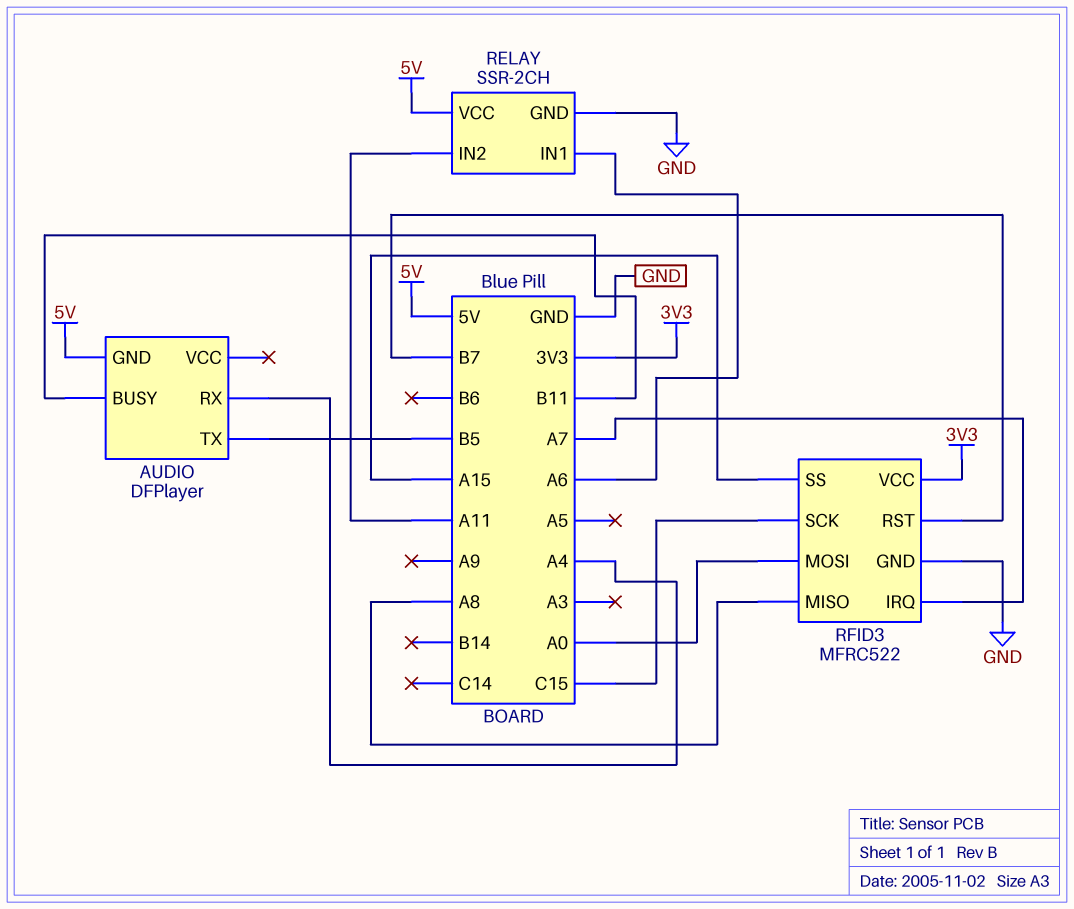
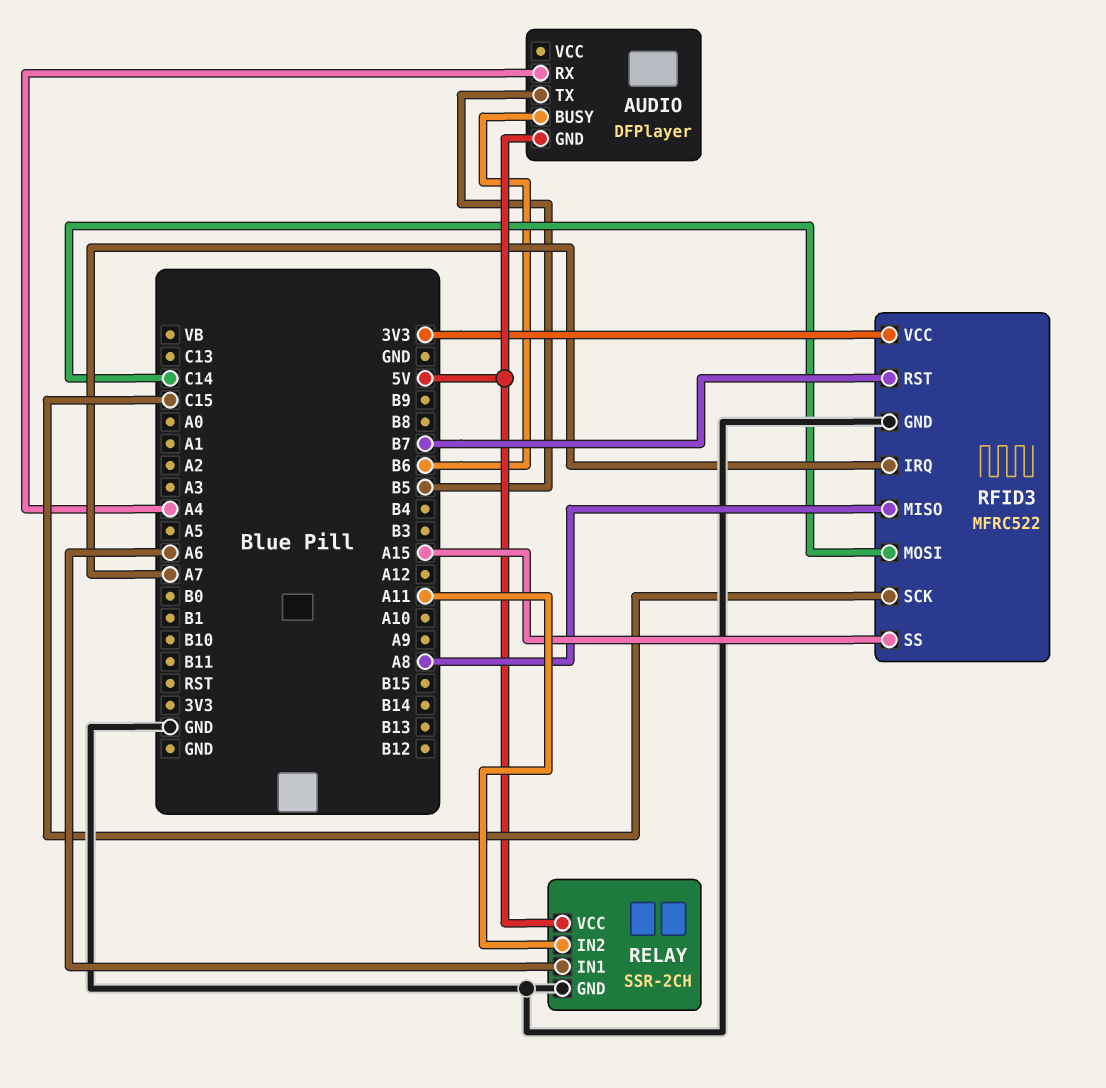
AUDIO pin BUSY: B11 -> B6
RFID3 pin MOSI: A0 -> C14

